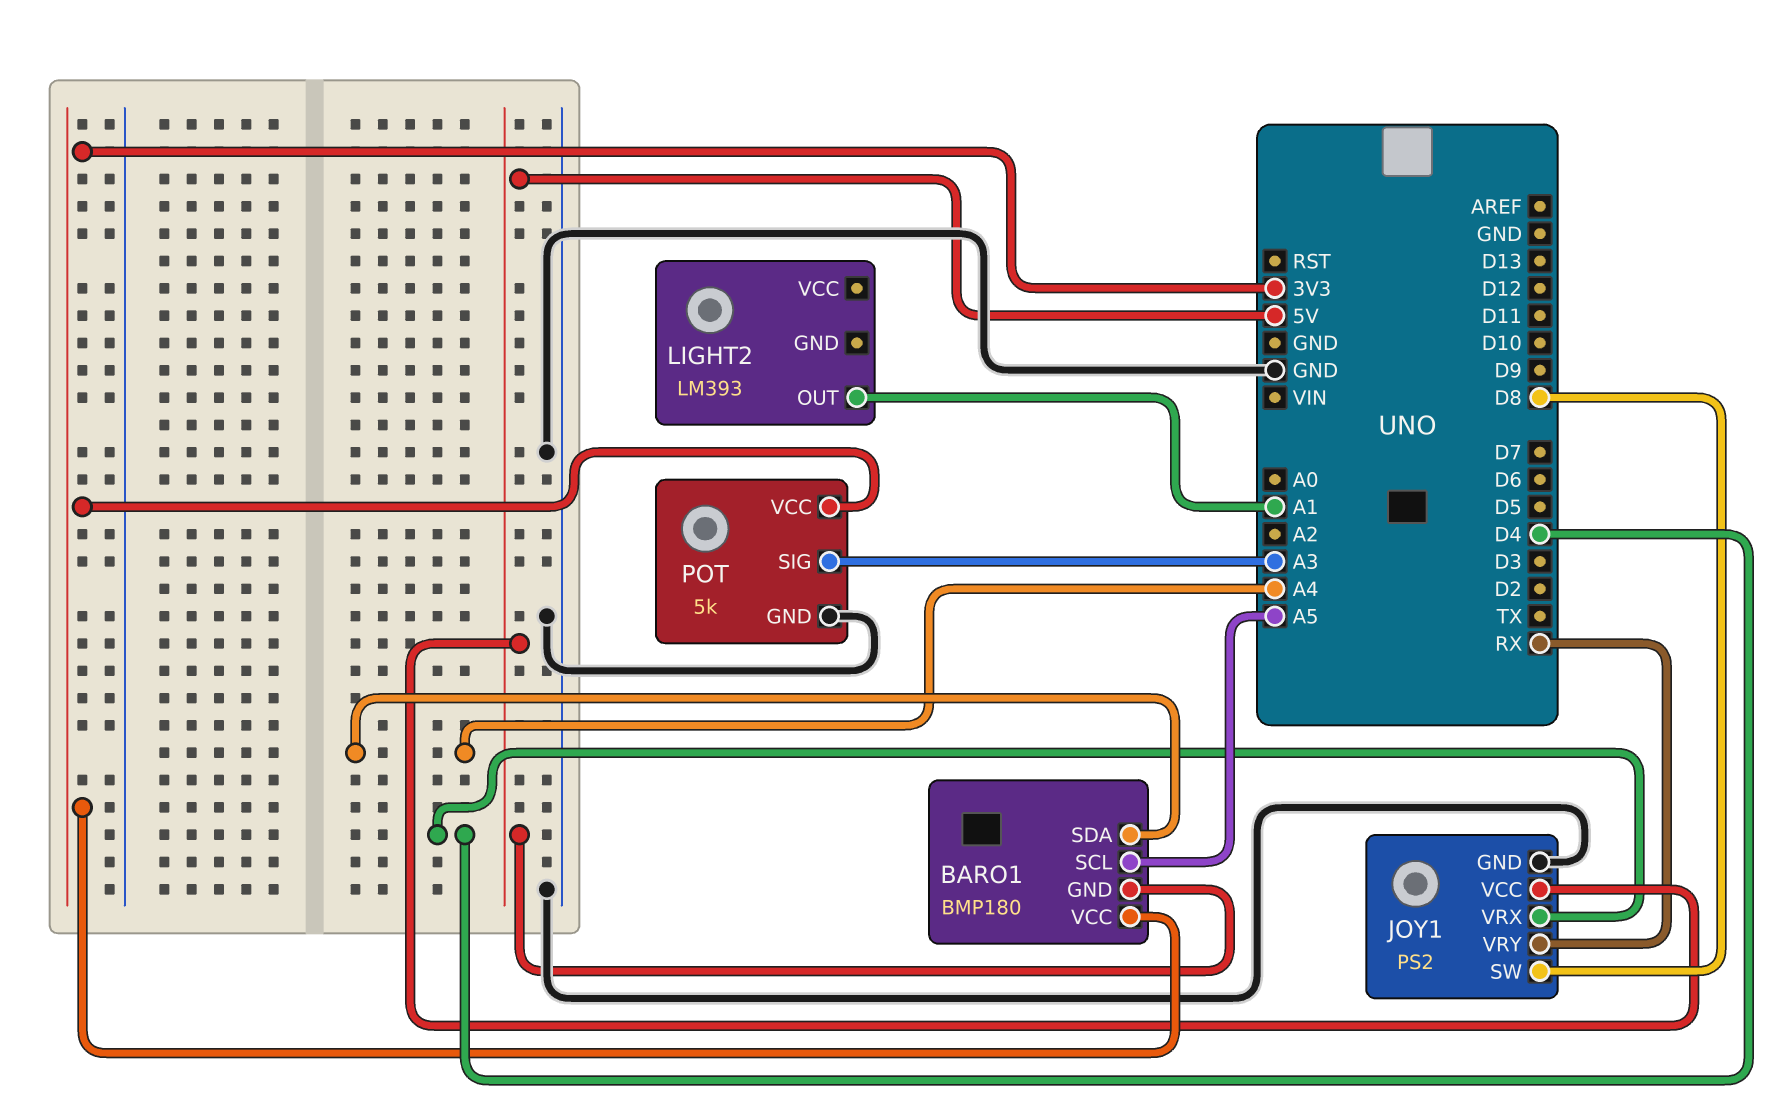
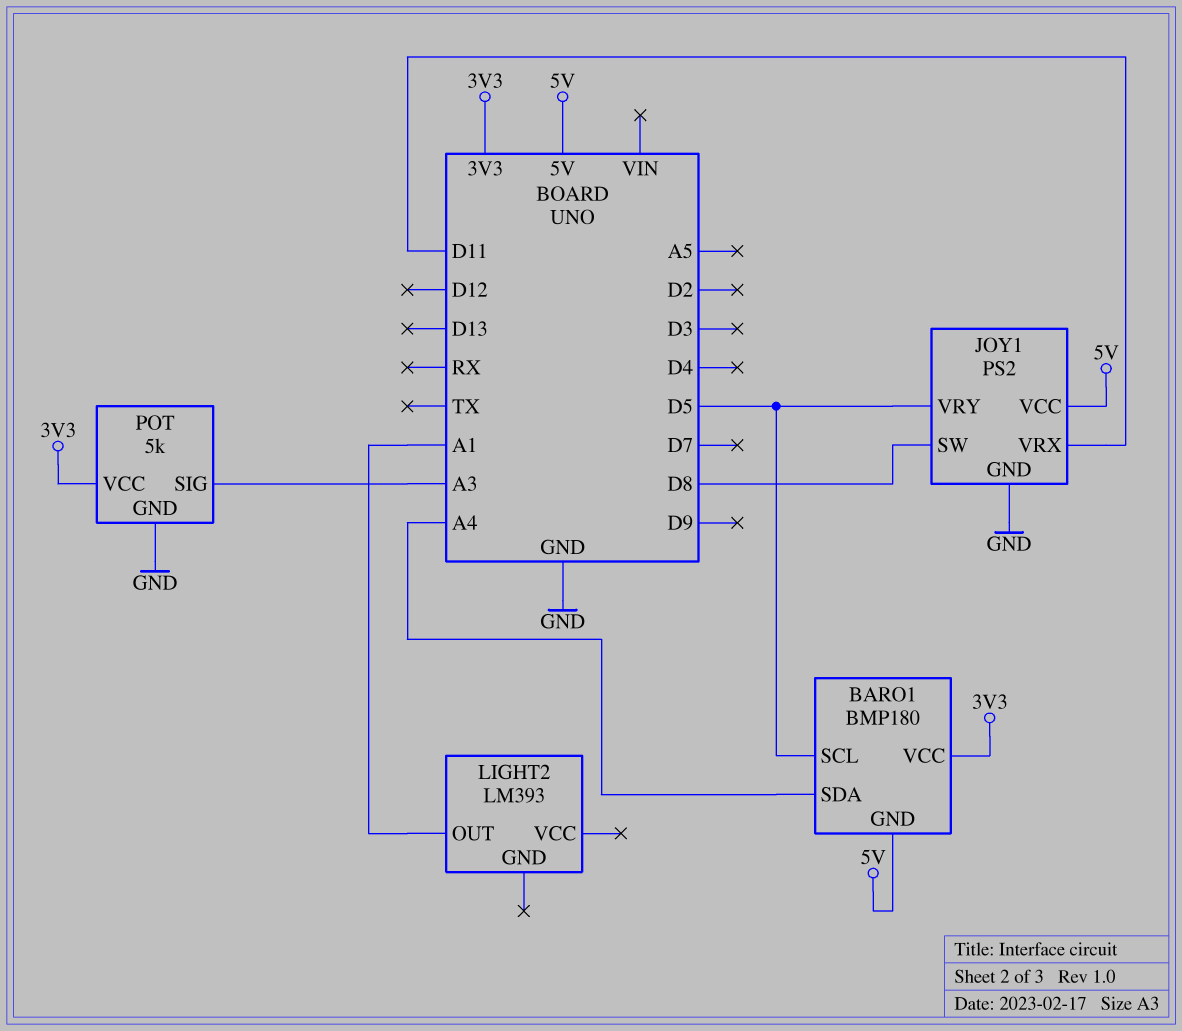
BARO1 pin SCL: A5 -> D5
JOY1 pin VRX: D4 -> D11
JOY1 pin VRY: RX -> D5

